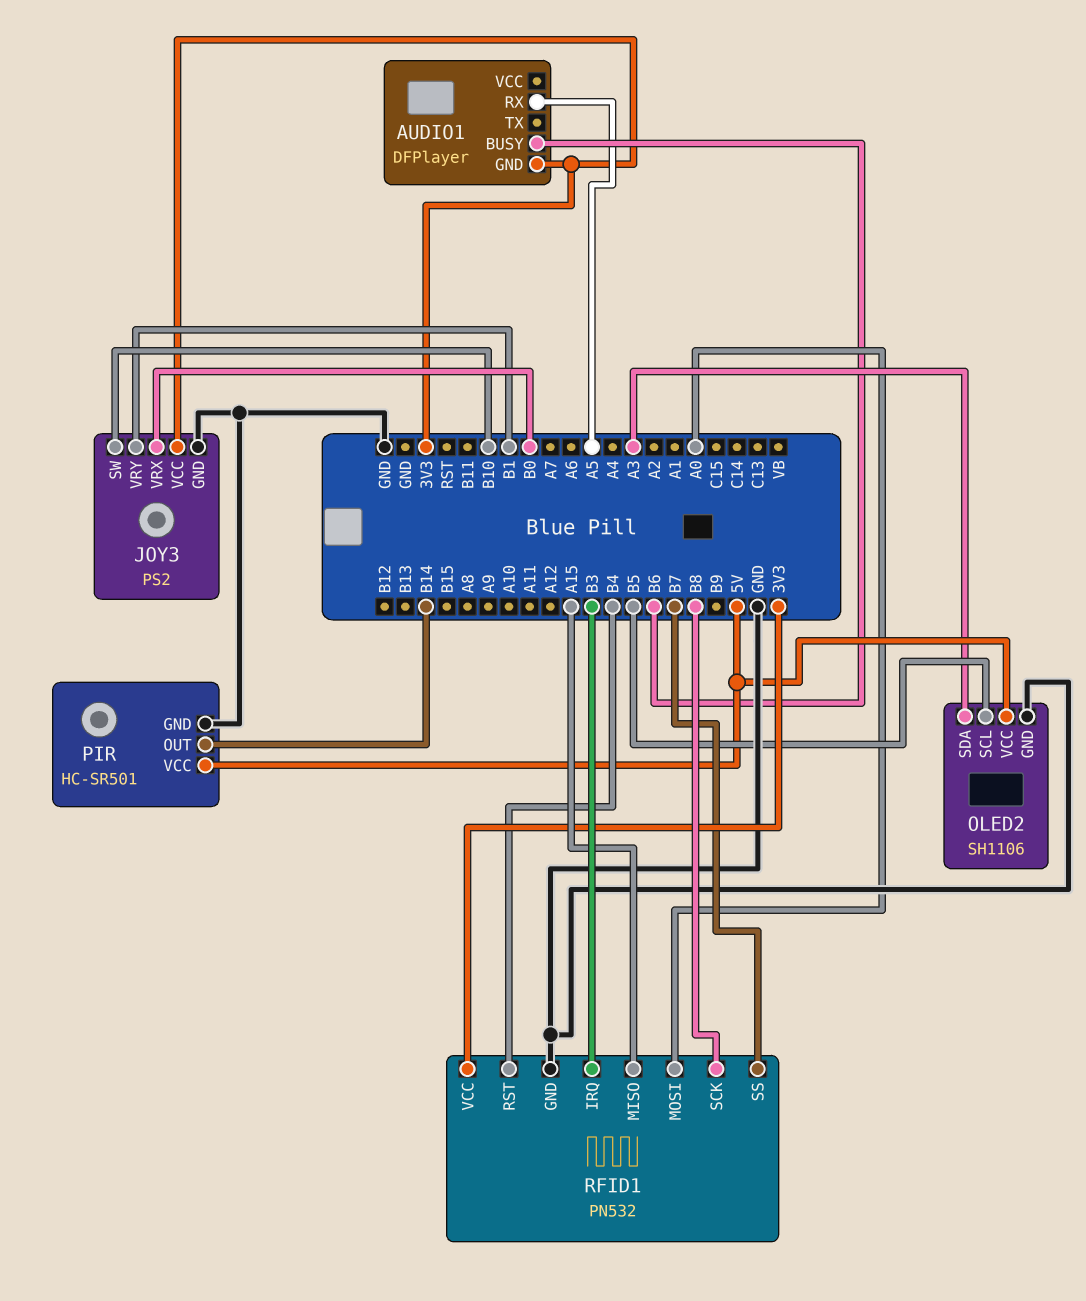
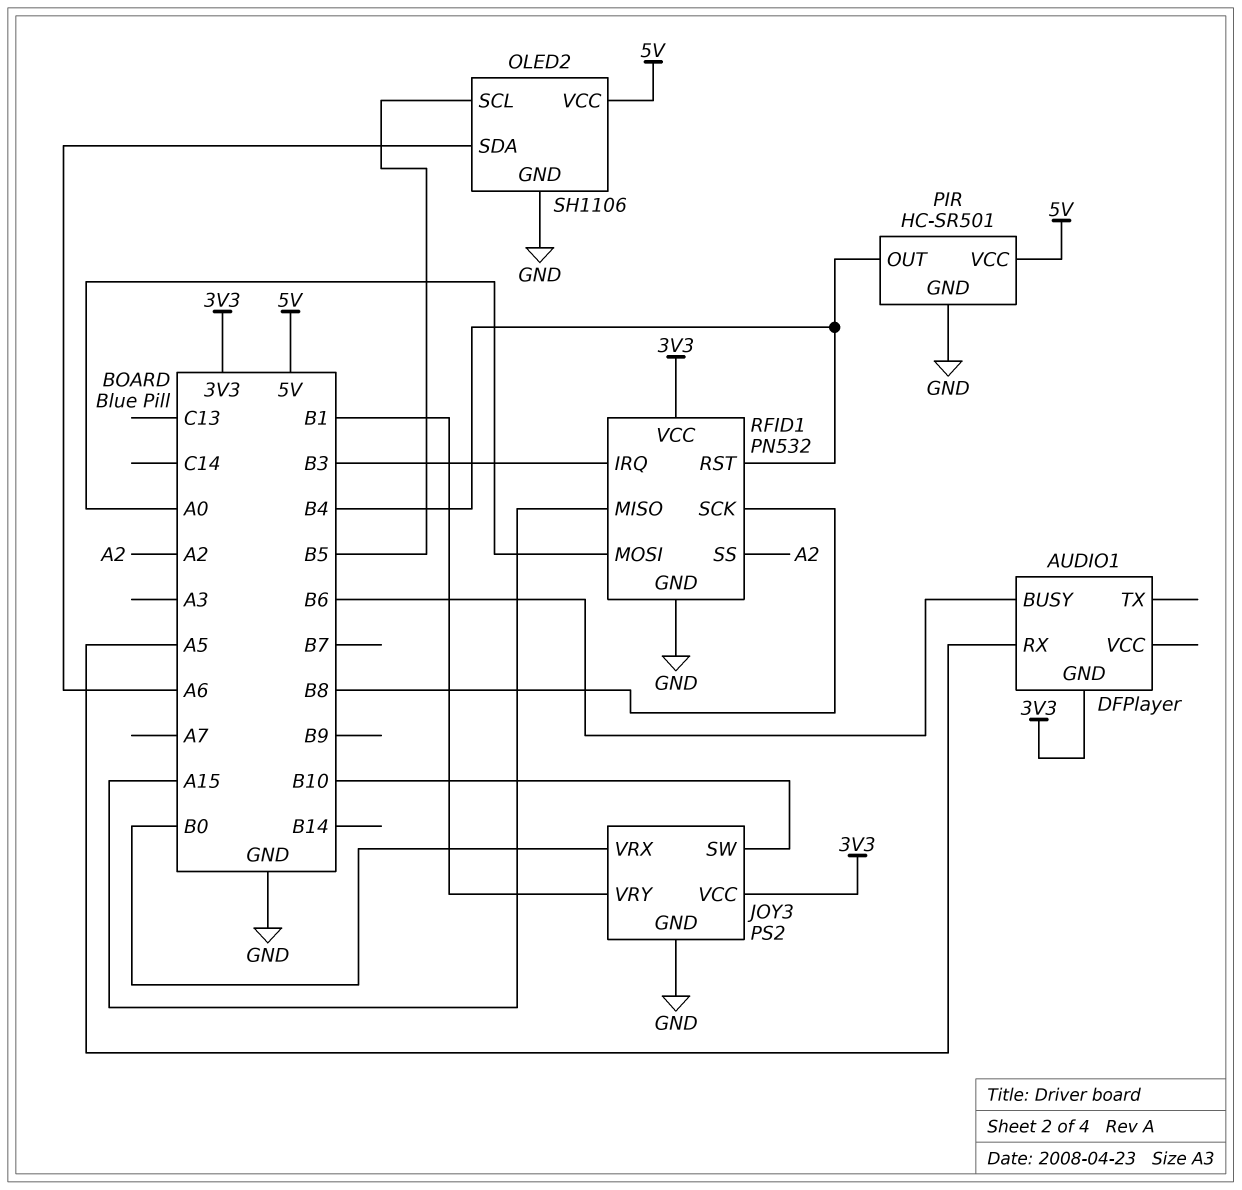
OLED2 pin SDA: A3 -> A6
PIR pin OUT: B14 -> B4
RFID1 pin SS: B7 -> A2

